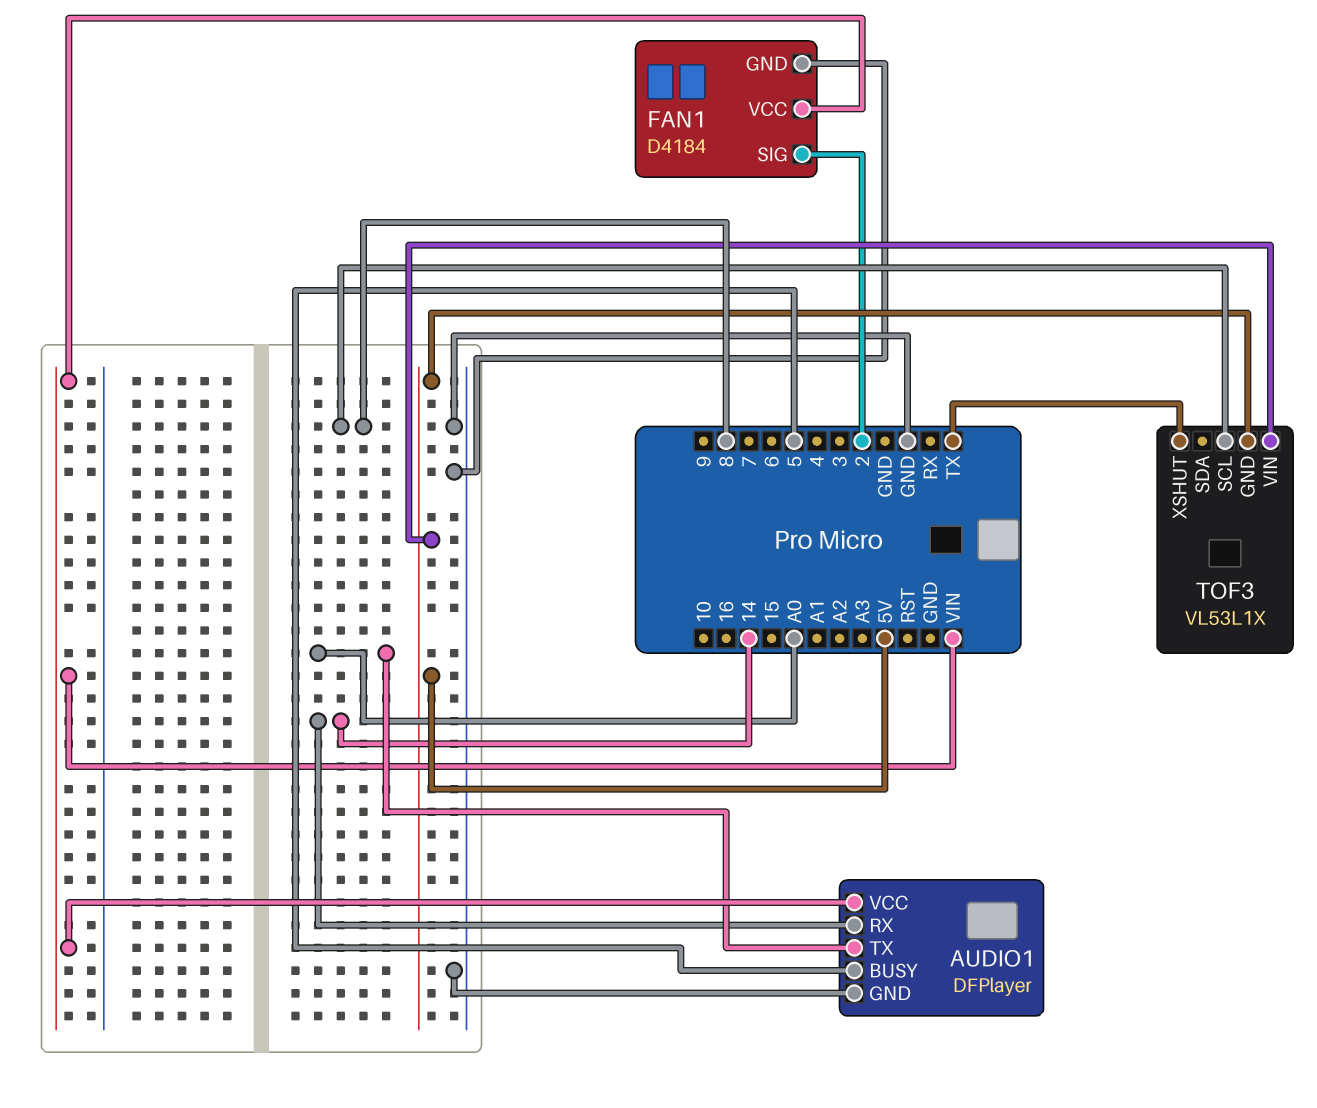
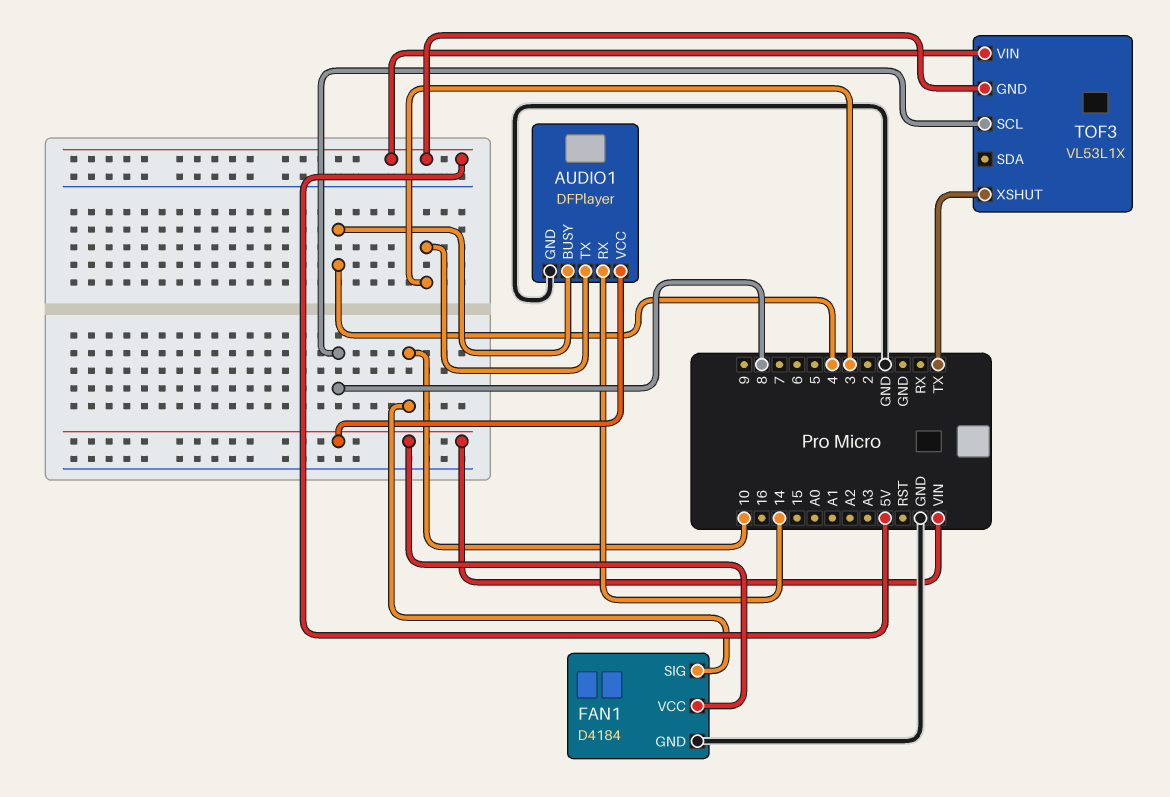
AUDIO1 pin BUSY: 5 -> 4
AUDIO1 pin TX: A0 -> 3
FAN1 pin SIG: 2 -> 10

